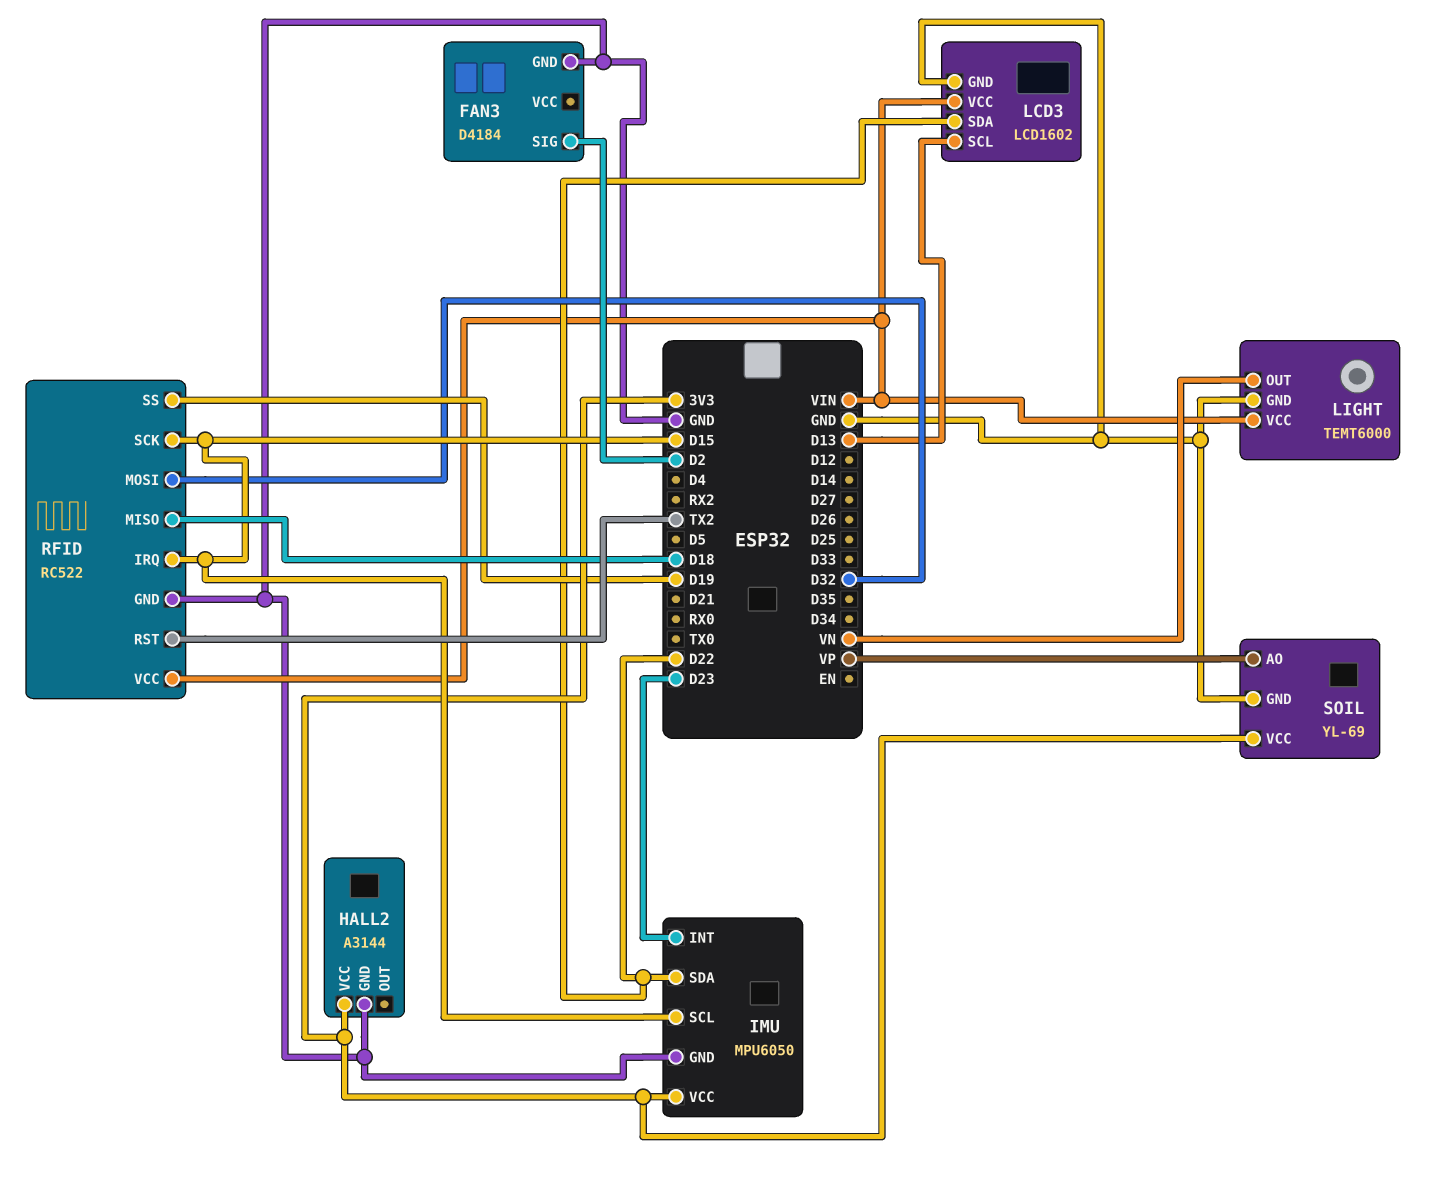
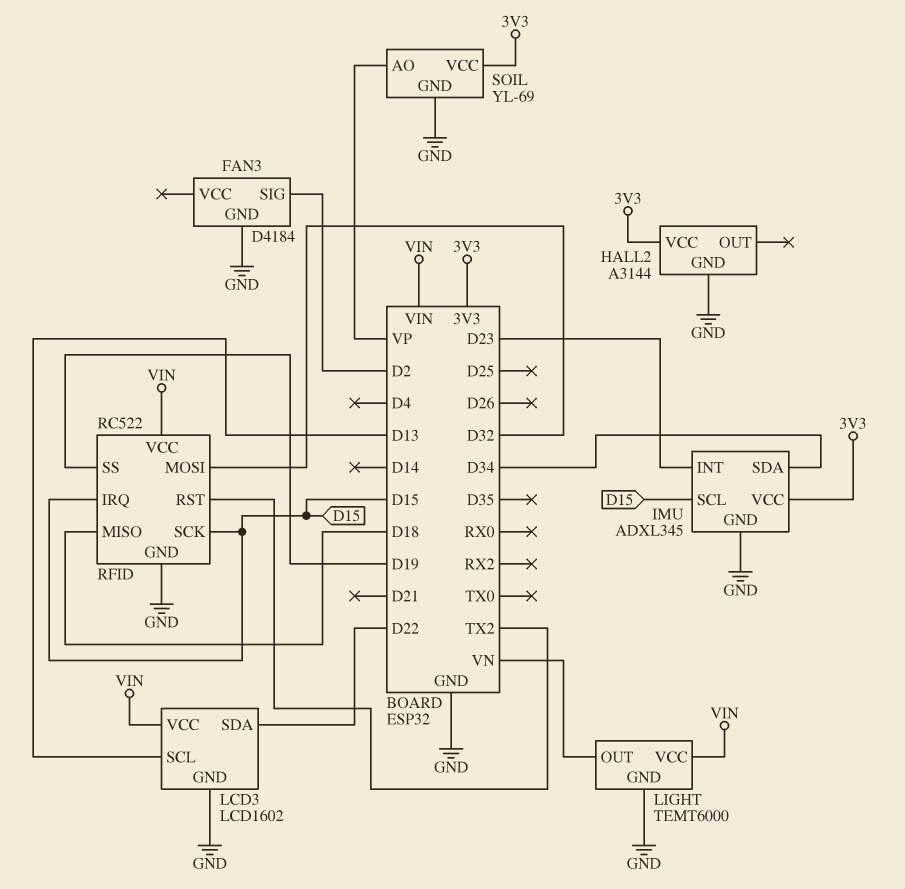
IMU: MPU6050 -> ADXL345
IMU pin SDA: D22 -> D34

